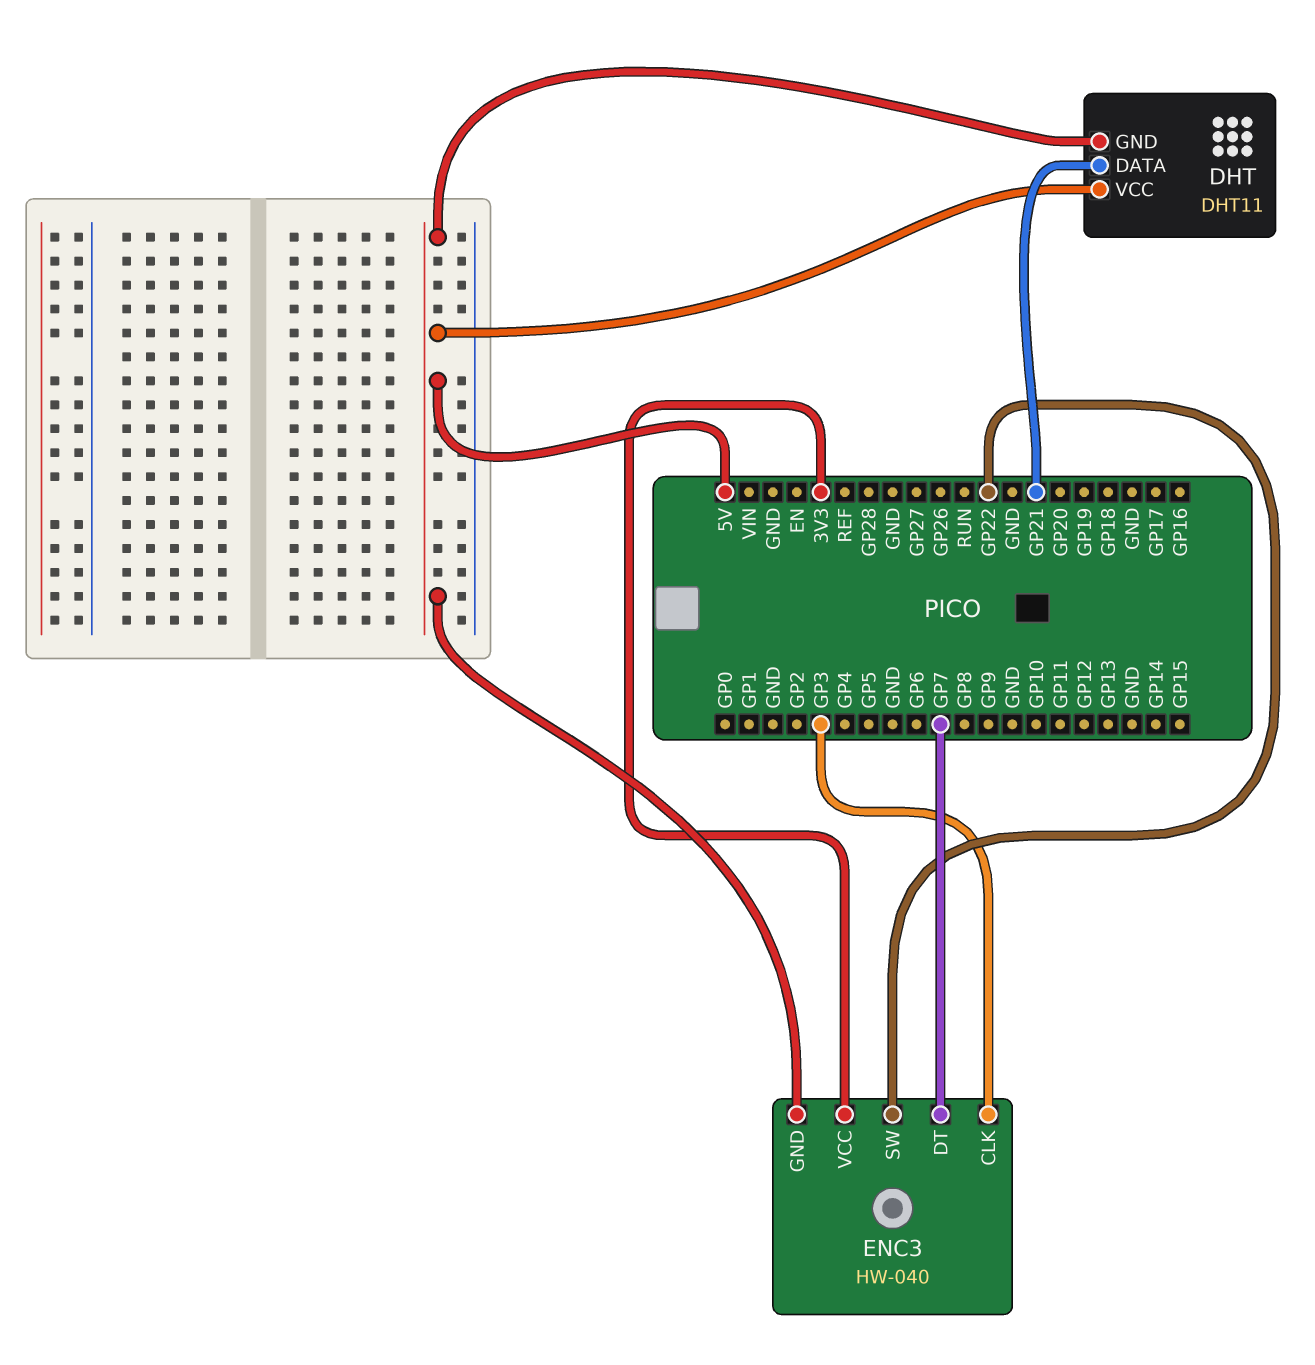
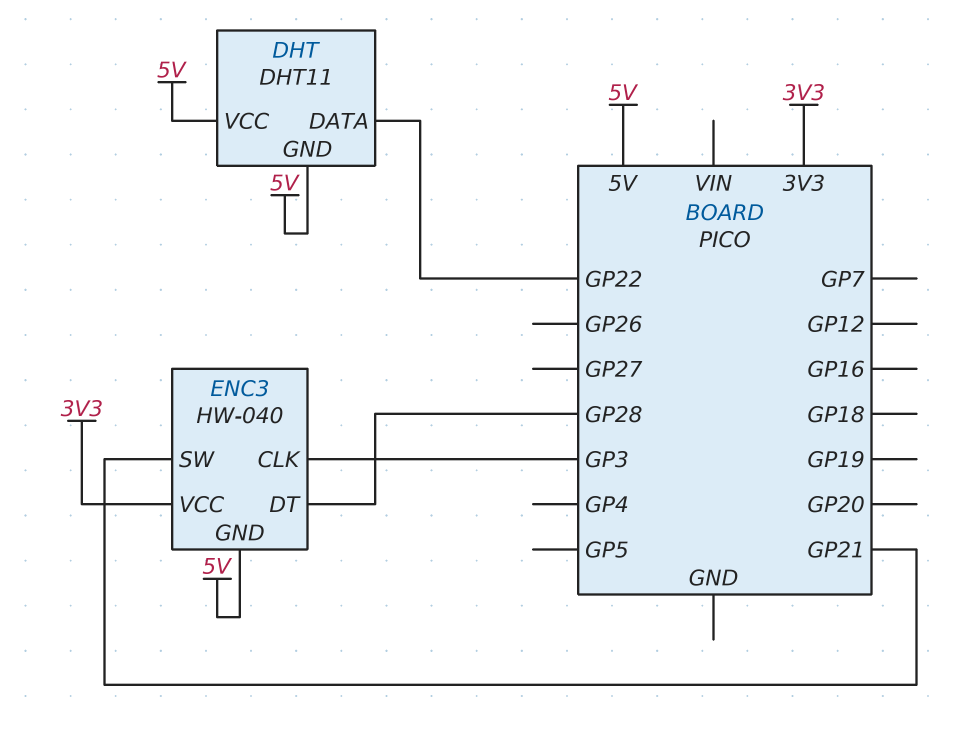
DHT pin DATA: GP21 -> GP22
ENC3 pin DT: GP7 -> GP28
ENC3 pin SW: GP22 -> GP21

